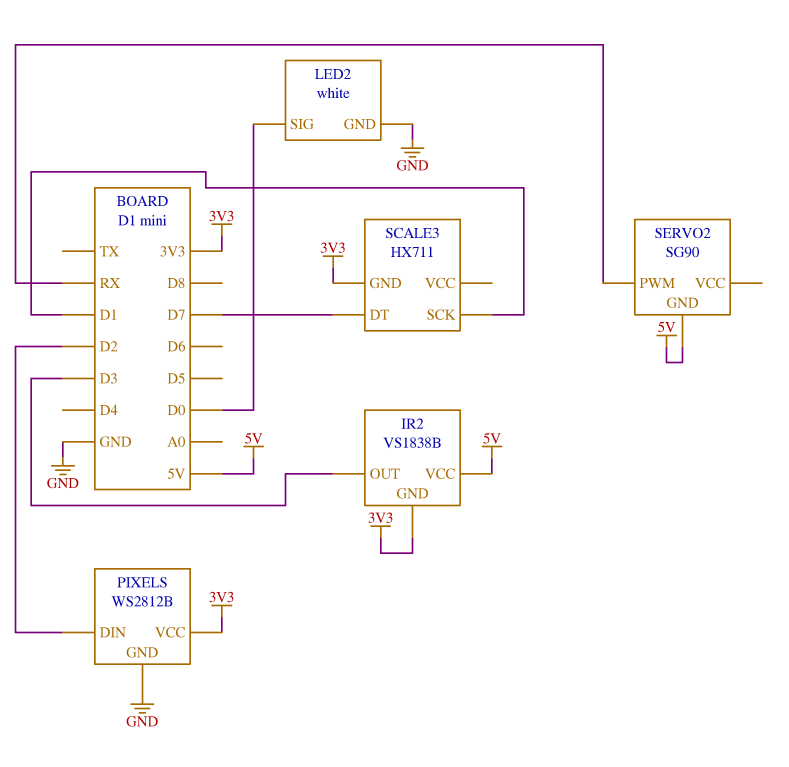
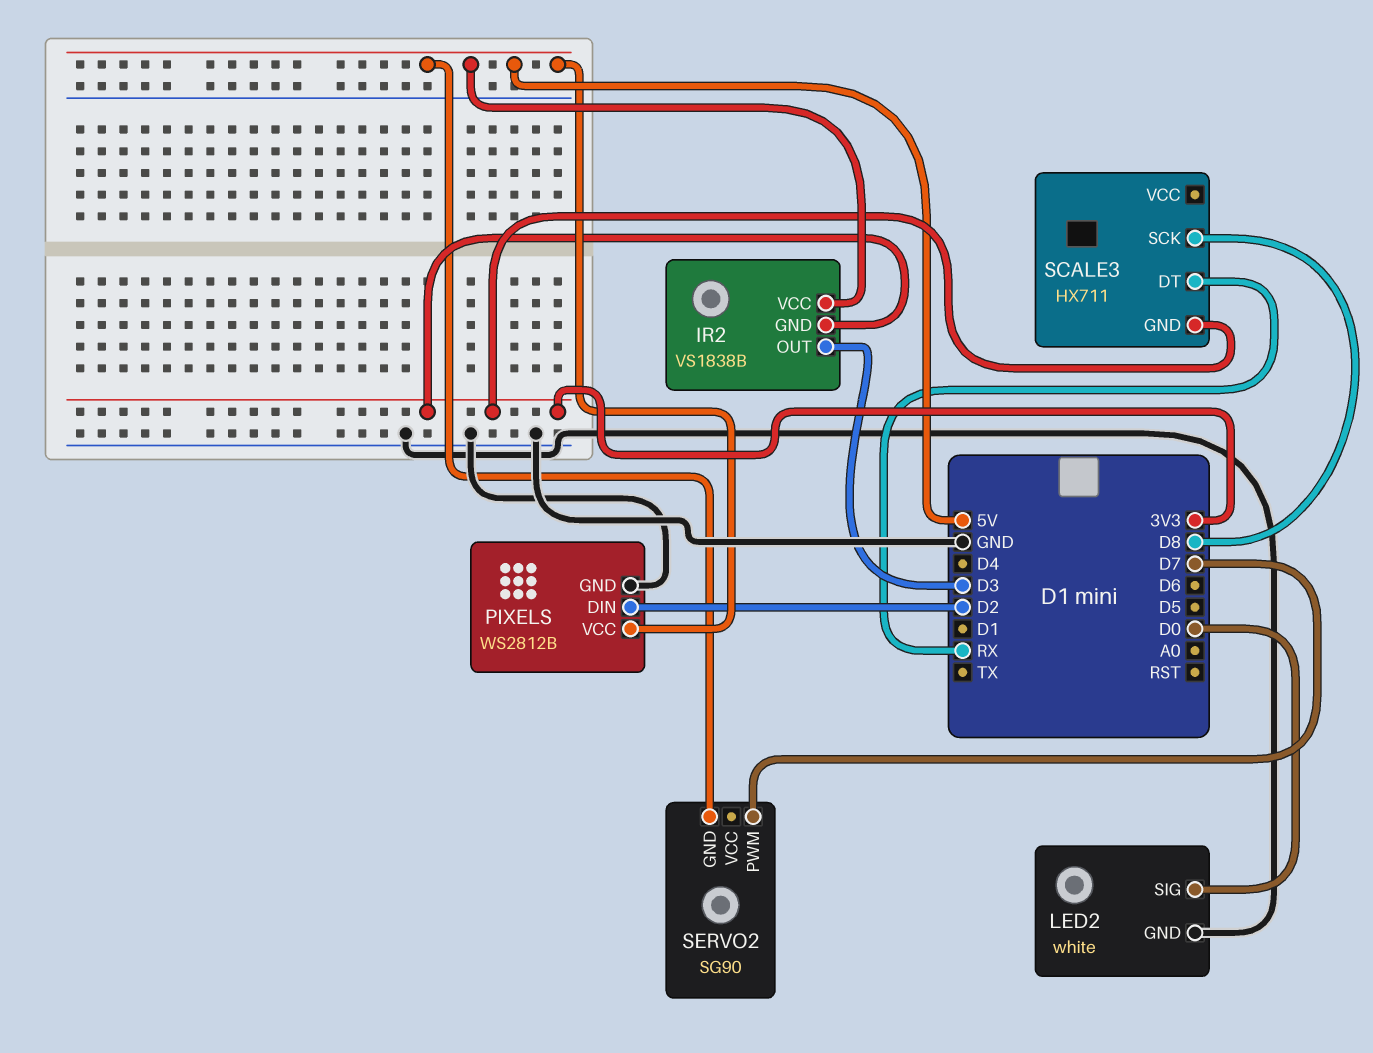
PIXELS pin VCC: 3V3 -> 5V
SCALE3 pin DT: D7 -> RX
SCALE3 pin SCK: D1 -> D8
SERVO2 pin PWM: RX -> D7

